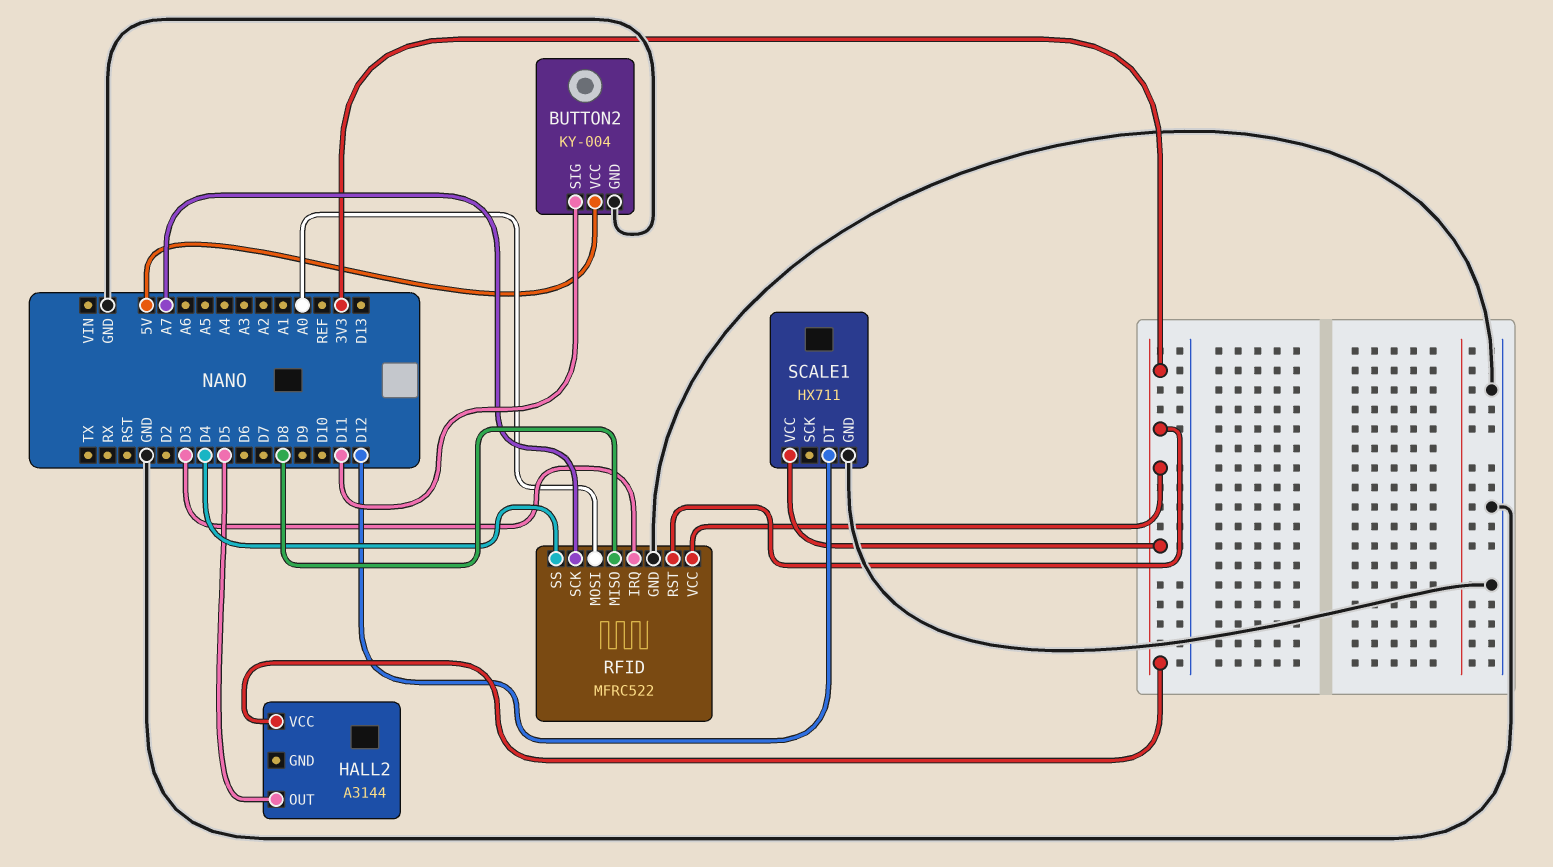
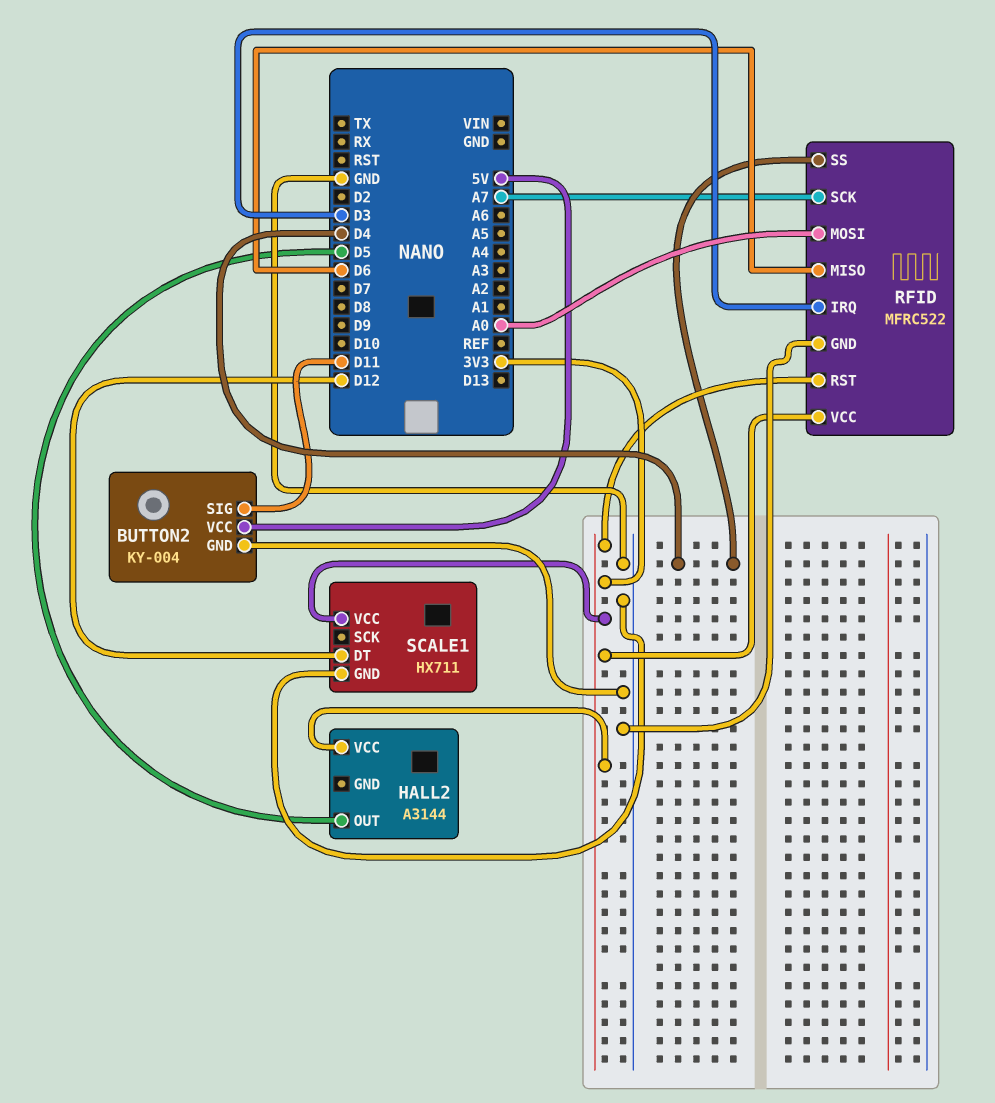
RFID pin MISO: D8 -> D6

